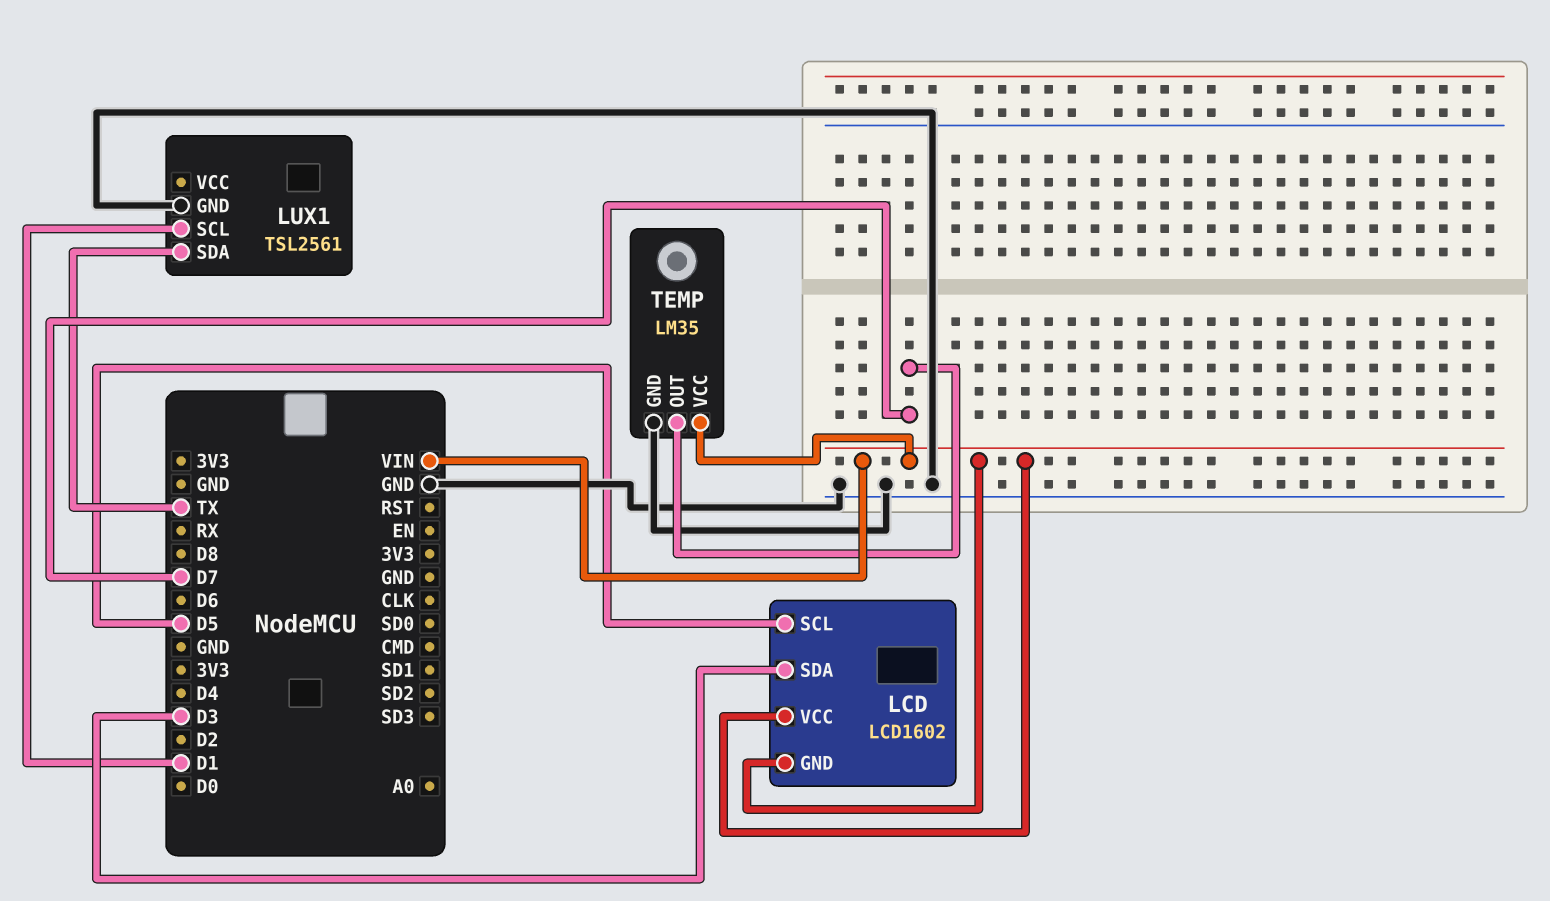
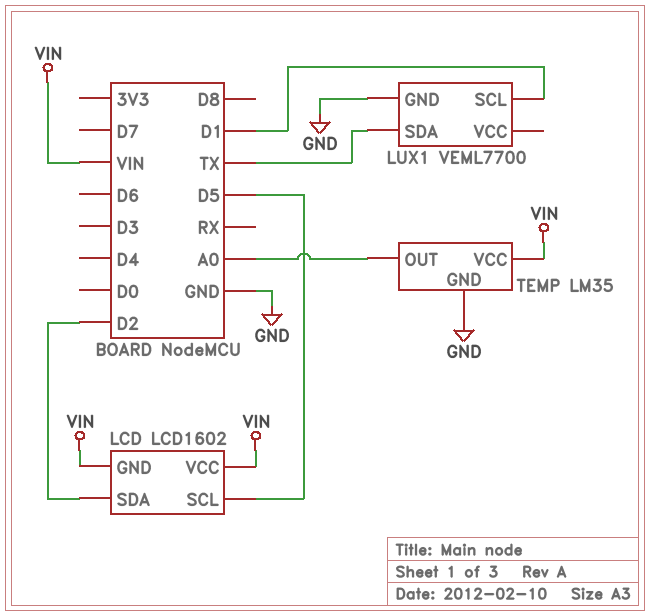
LCD pin SDA: D3 -> D2
LUX1: TSL2561 -> VEML7700
TEMP pin OUT: D7 -> A0

